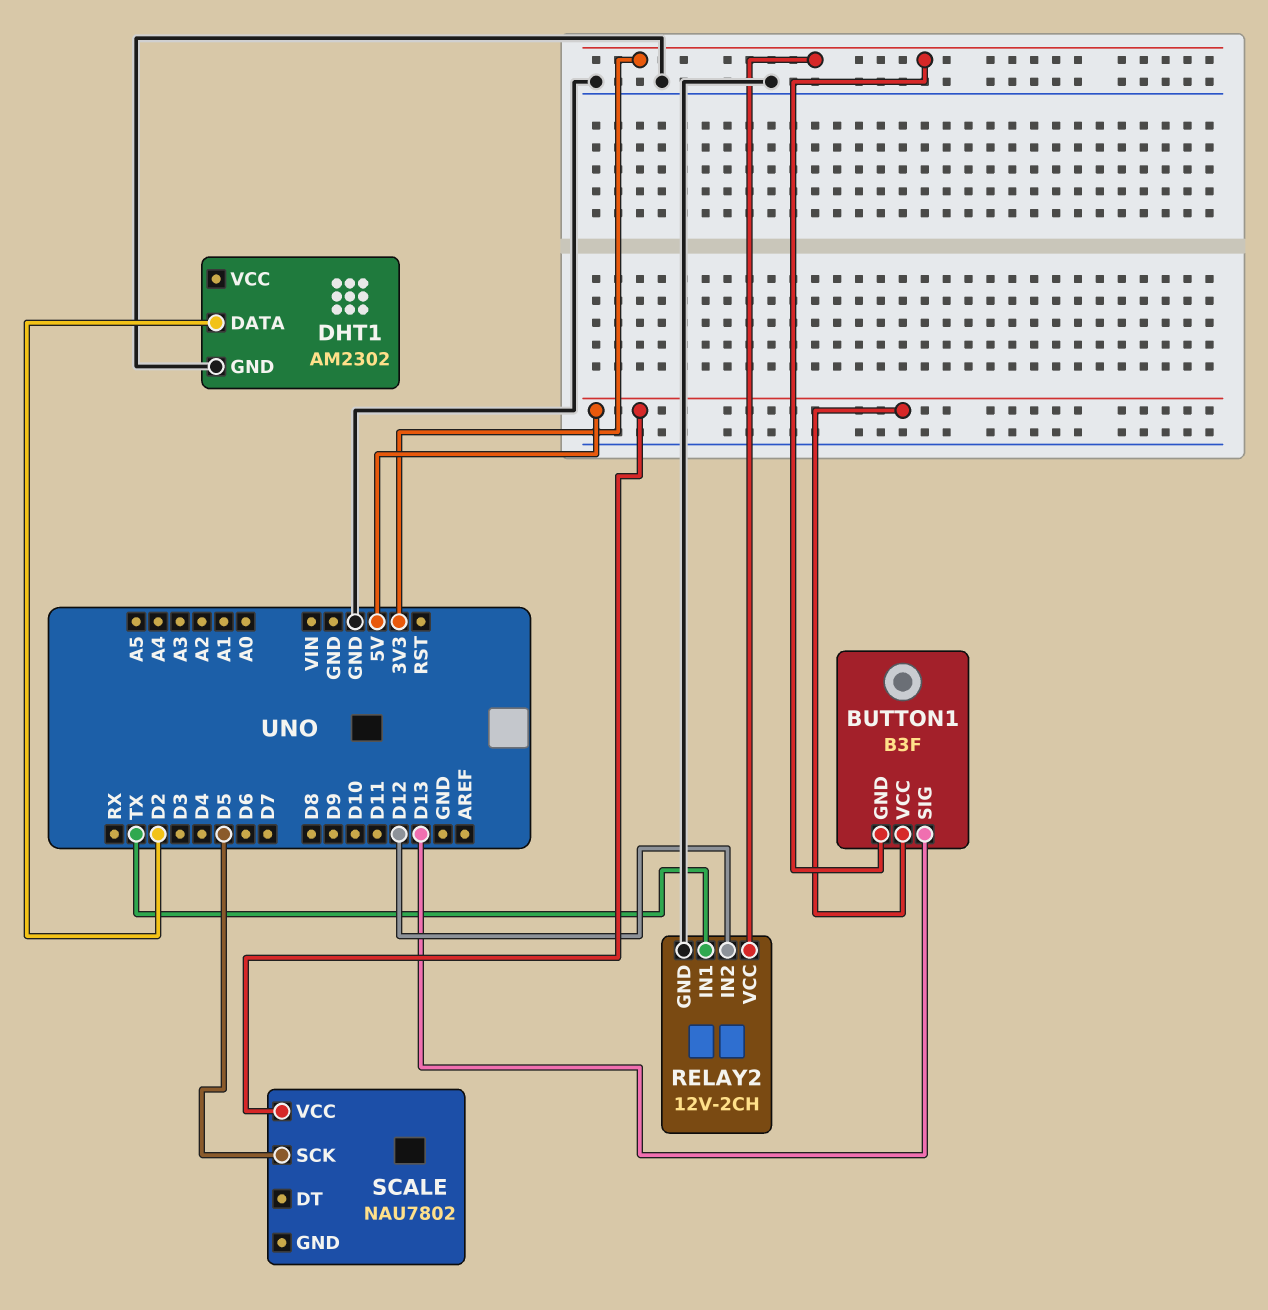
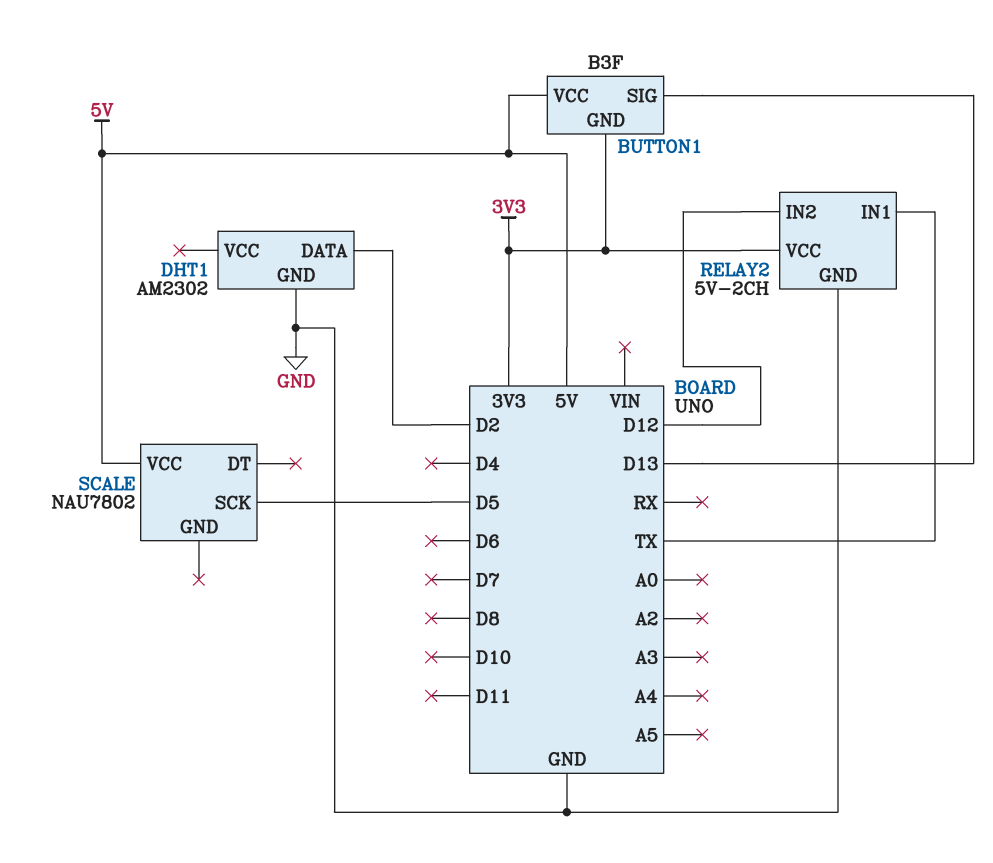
RELAY2: 12V-2CH -> 5V-2CH

